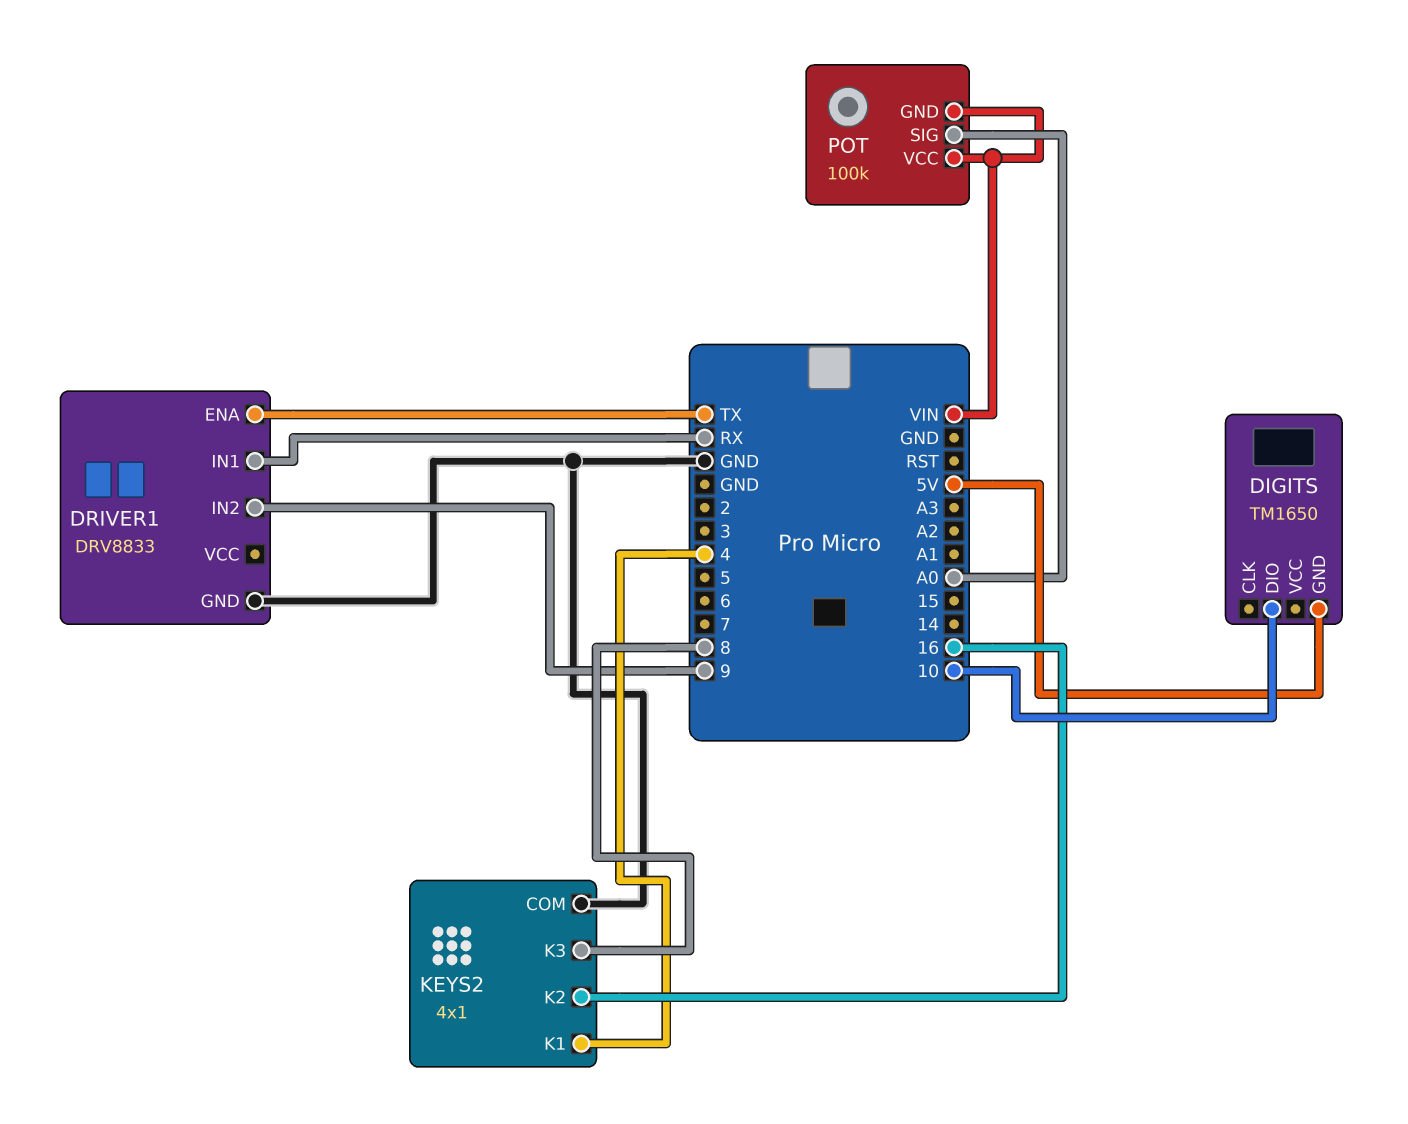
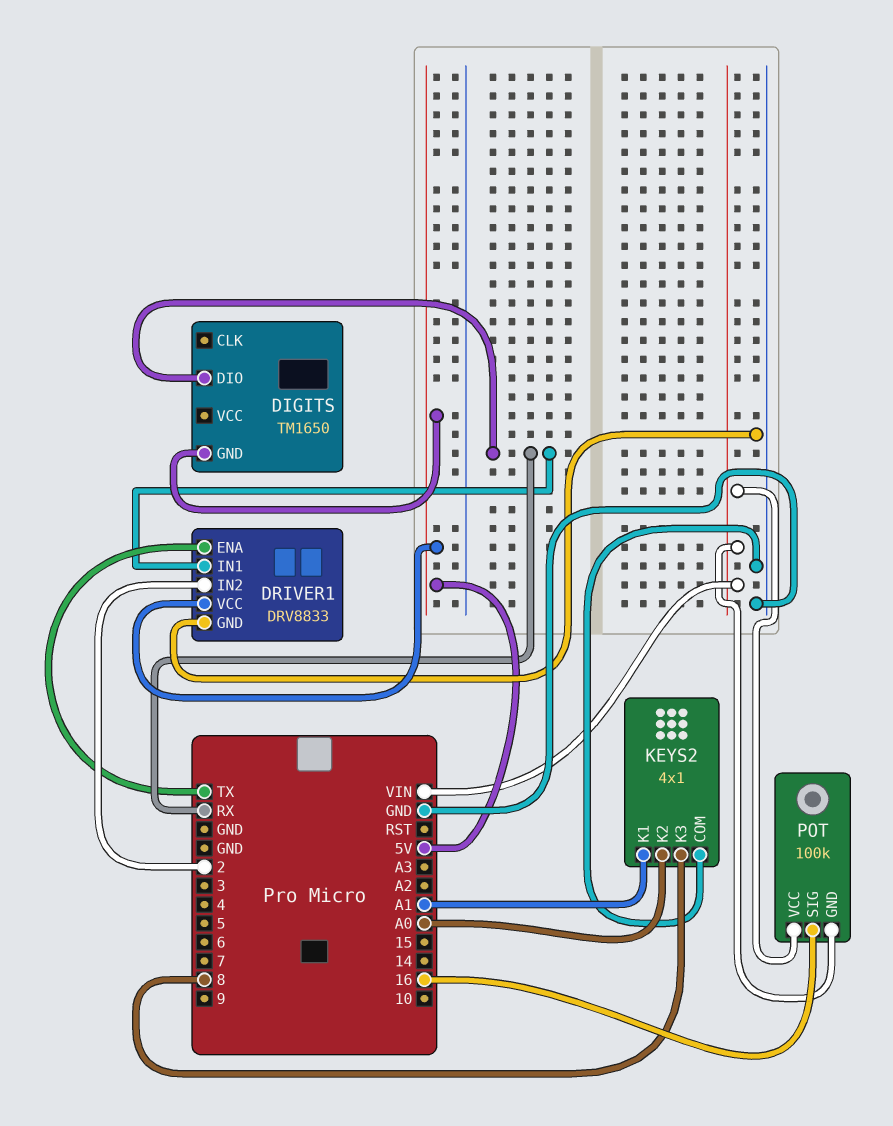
DIGITS pin DIO: 10 -> RX
DRIVER1 pin IN2: 9 -> 2
DRIVER1 pin VCC: none -> 5V
KEYS2 pin K1: 4 -> A1
KEYS2 pin K2: 16 -> A0
POT pin SIG: A0 -> 16

